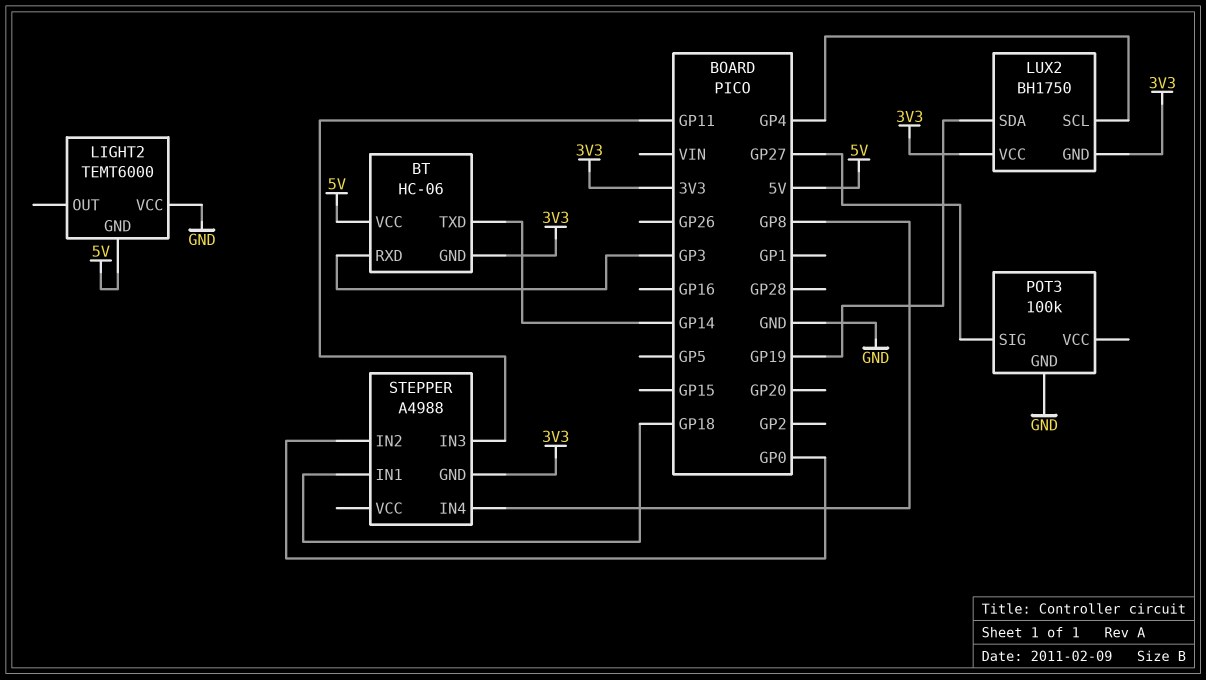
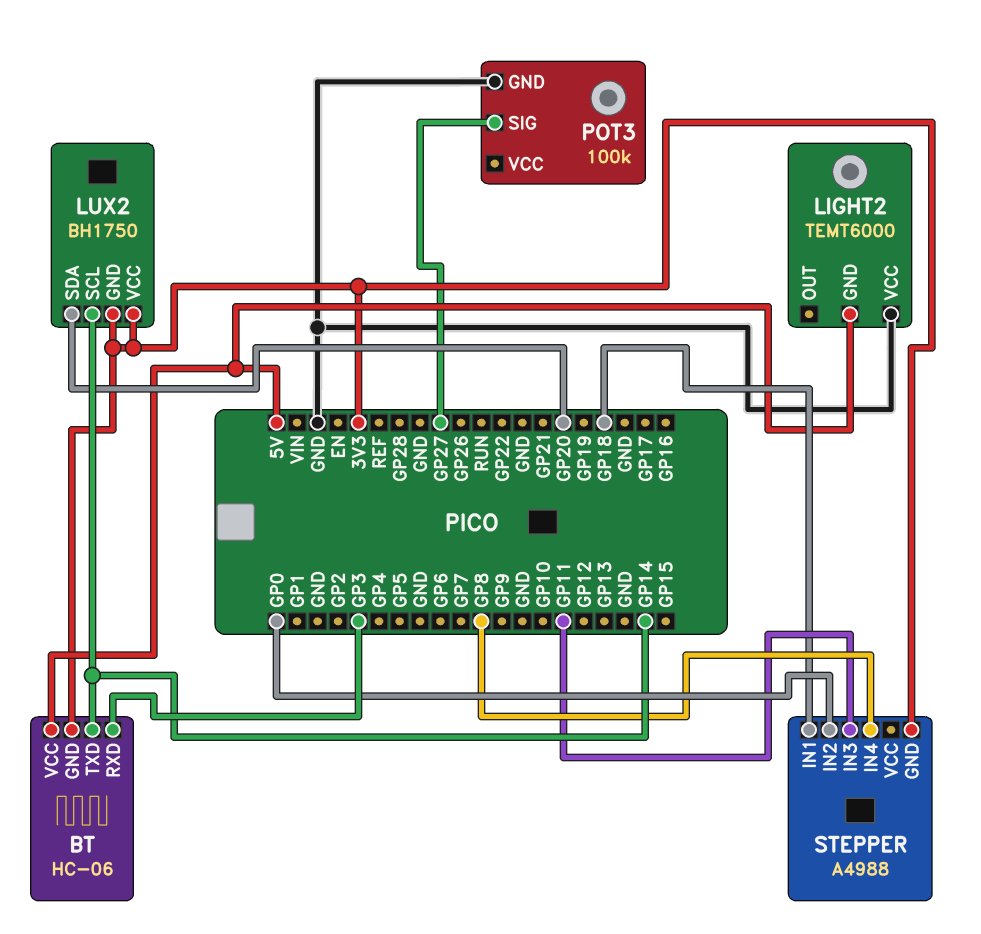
LUX2 pin SCL: GP4 -> GP14
LUX2 pin SDA: GP19 -> GP20

